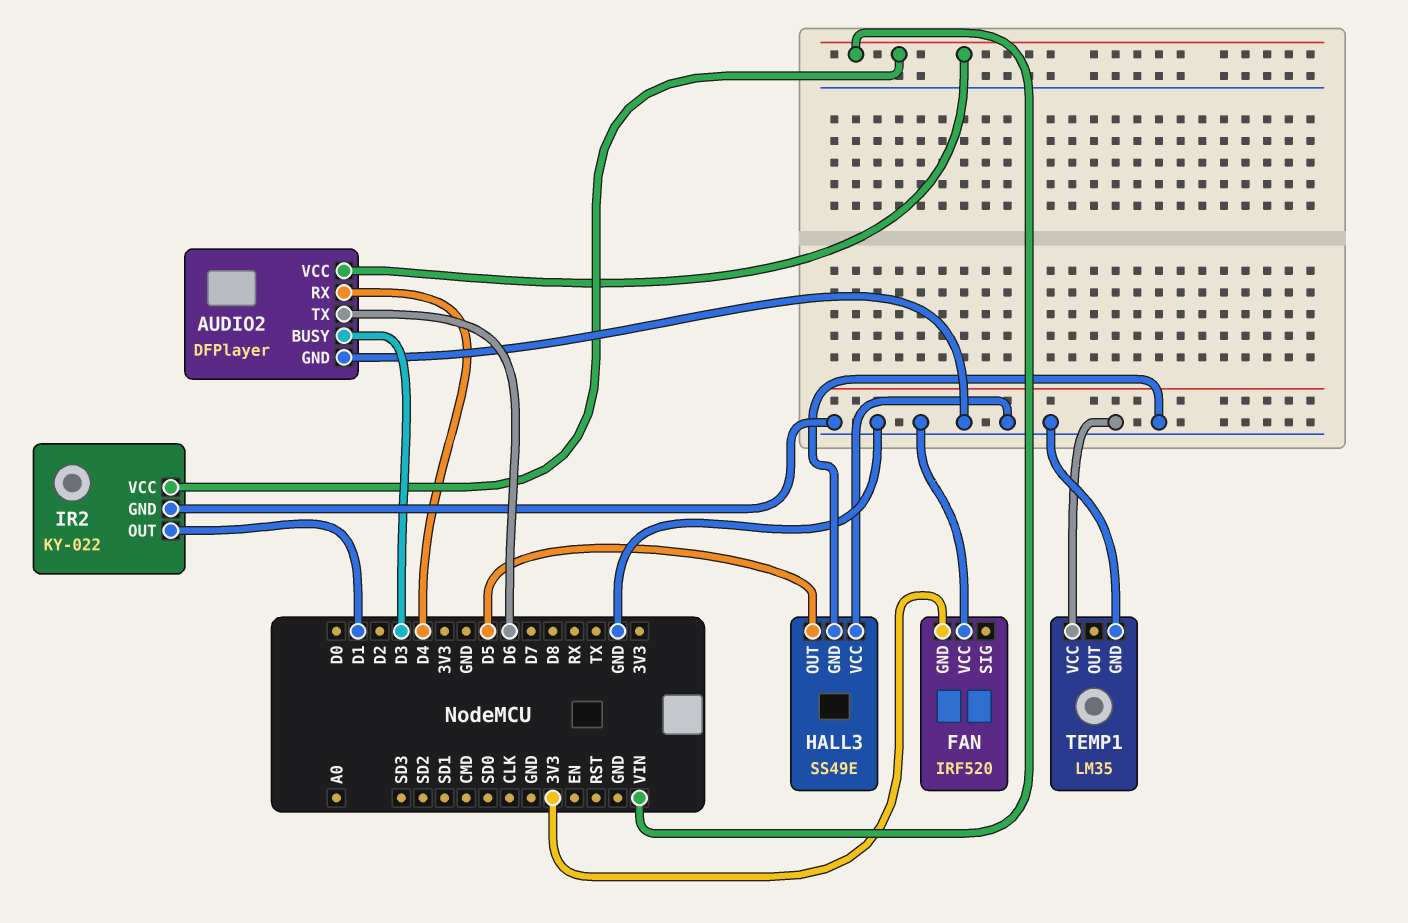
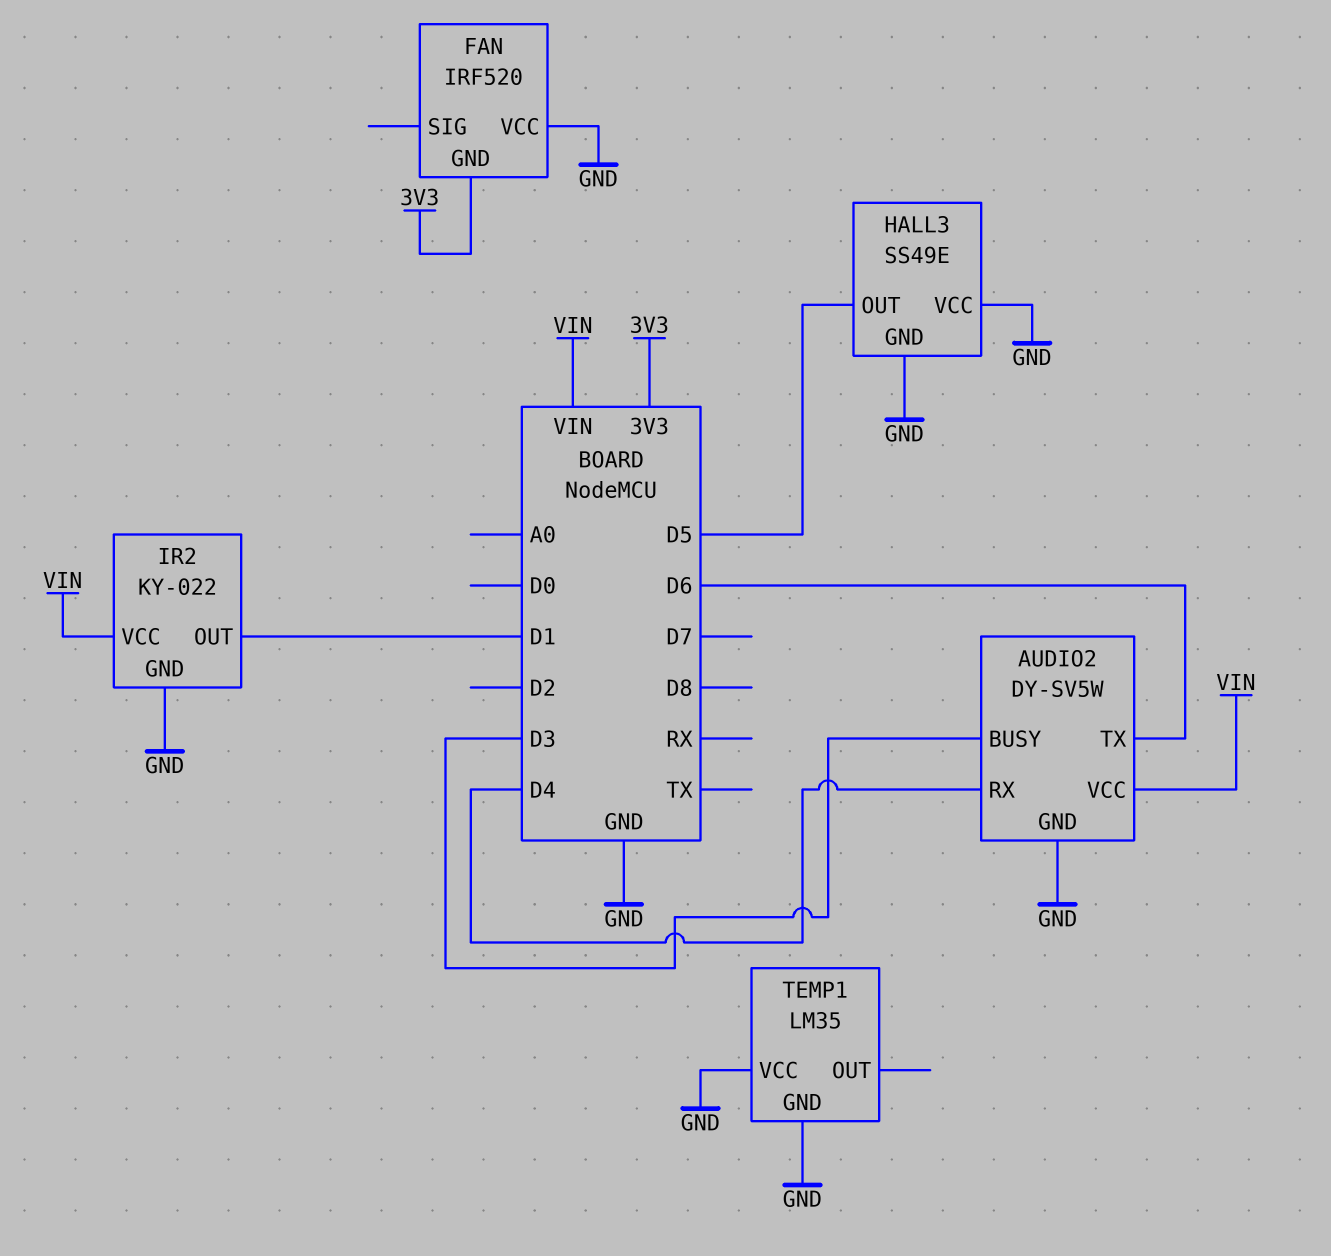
AUDIO2: DFPlayer -> DY-SV5W

